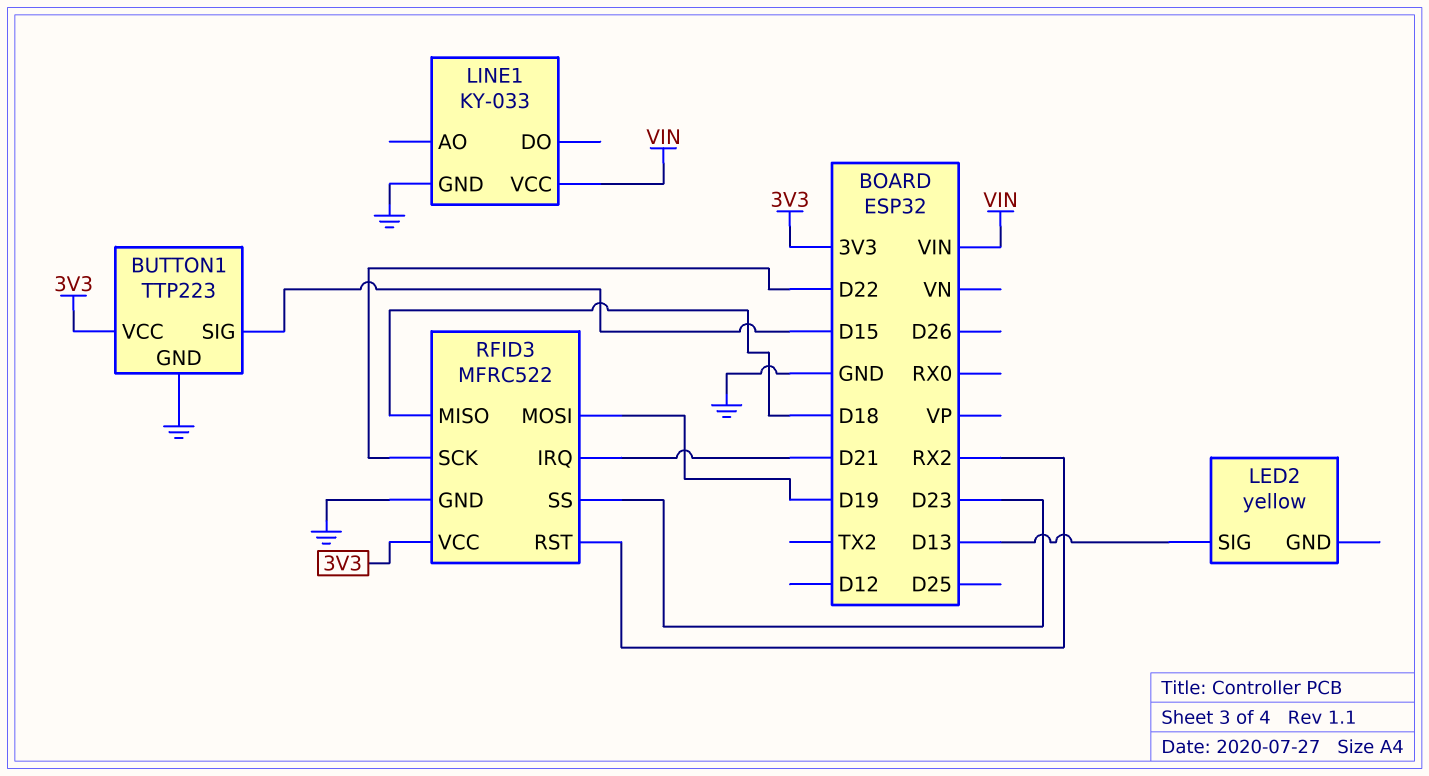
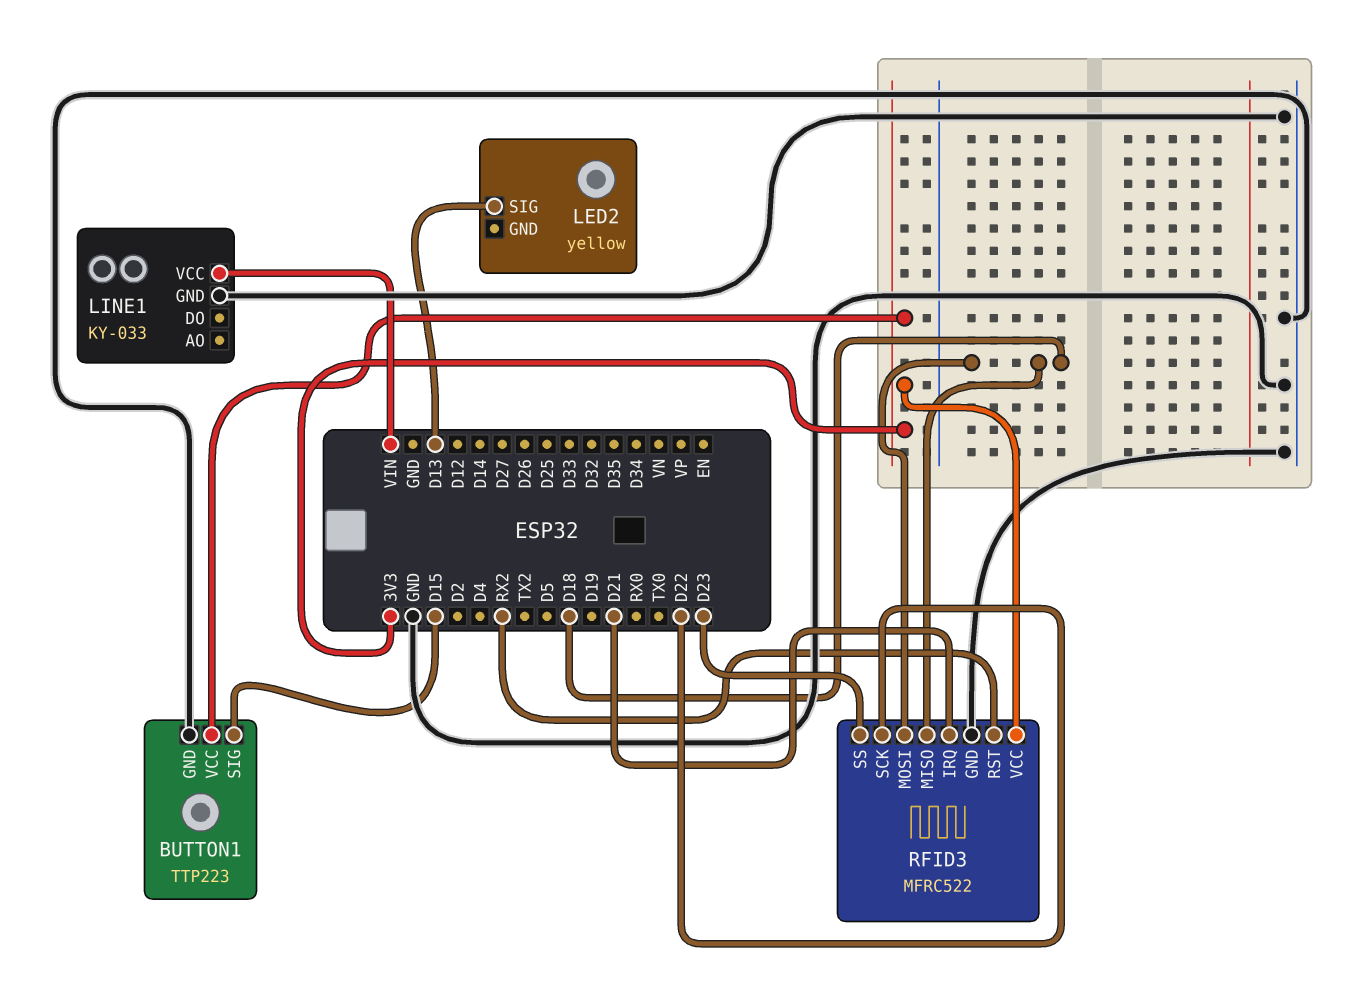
RFID3 pin MOSI: D19 -> D18

